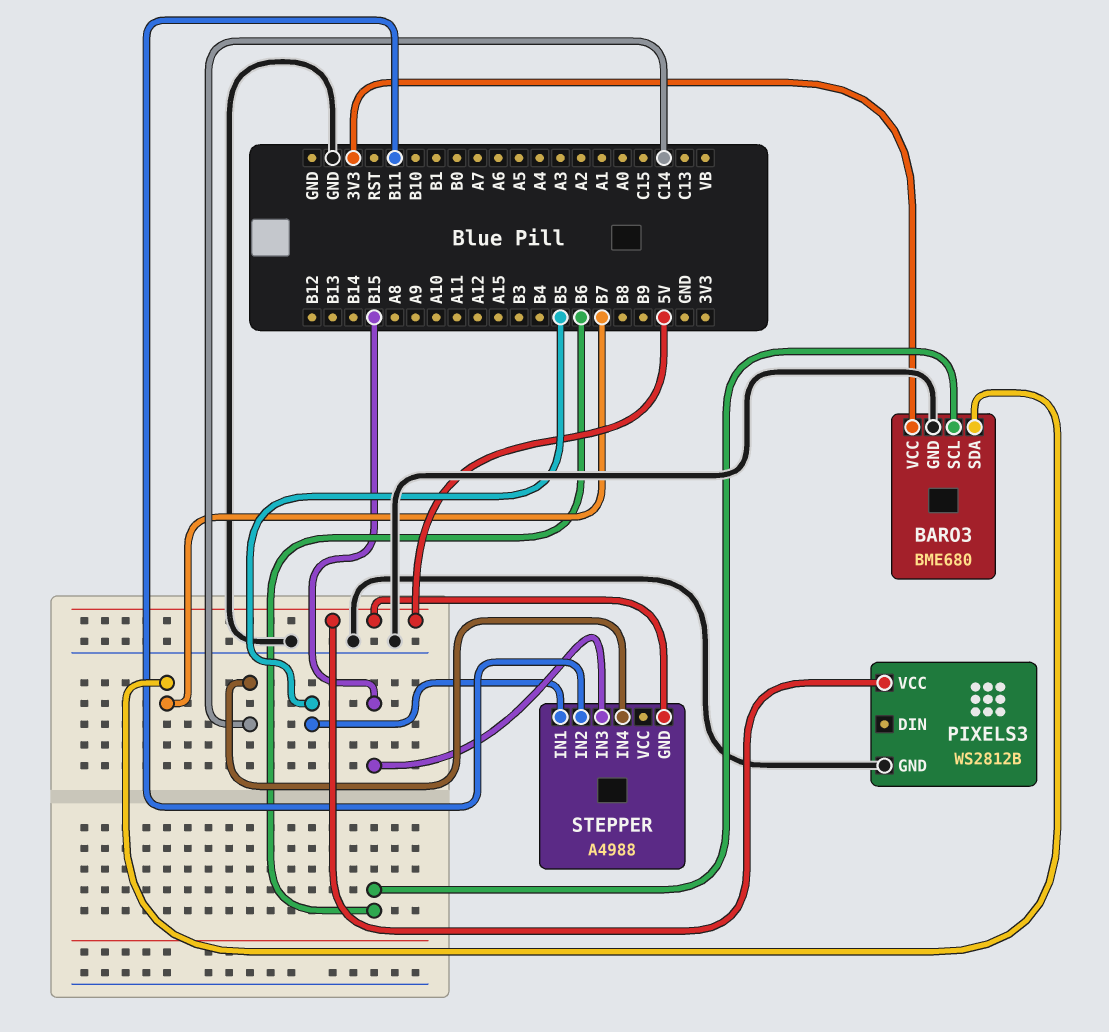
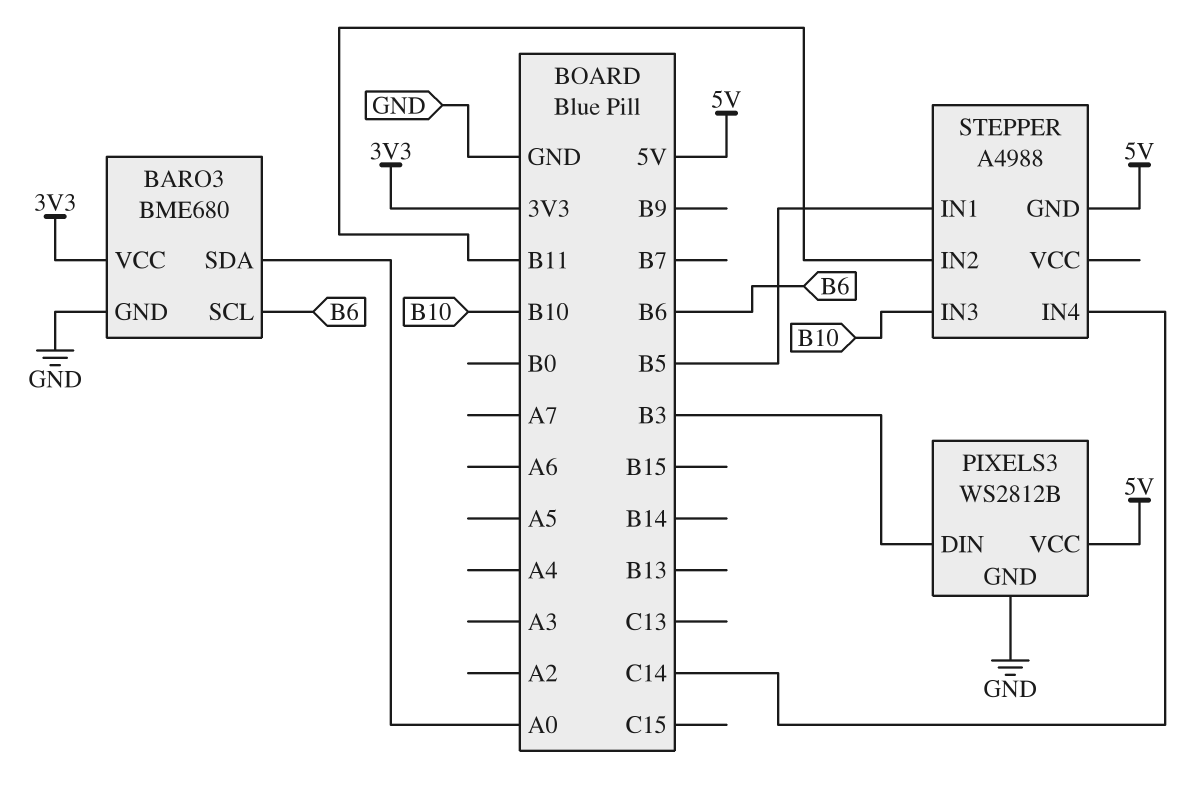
BARO3 pin SDA: B7 -> A0
PIXELS3 pin DIN: none -> B3
STEPPER pin IN3: B15 -> B10

